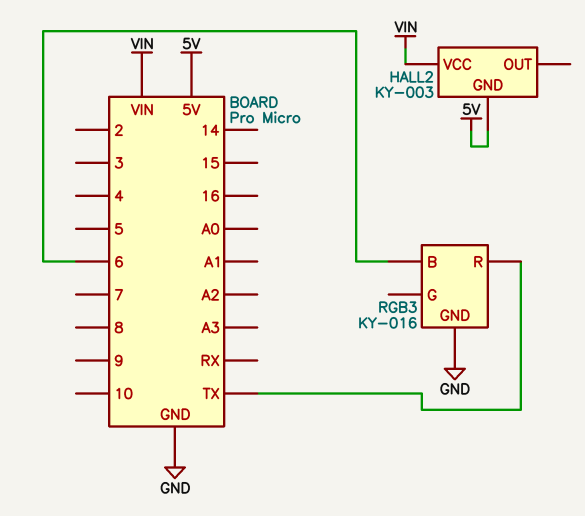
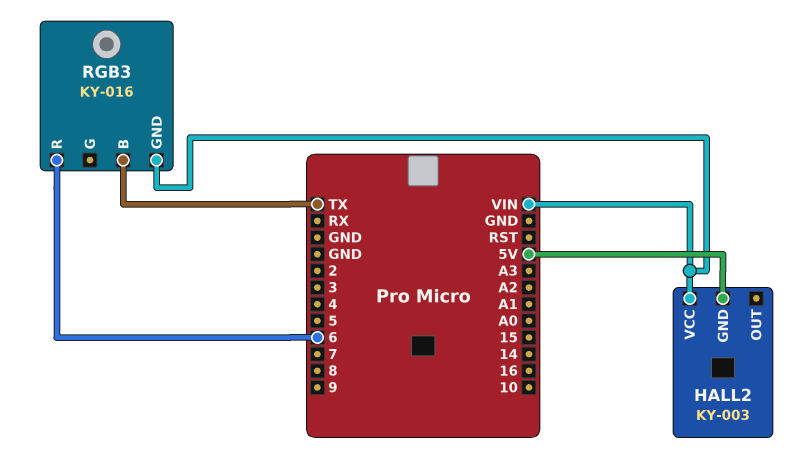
RGB3 pin B: 6 -> TX
RGB3 pin GND: GND -> VIN
RGB3 pin R: TX -> 6

